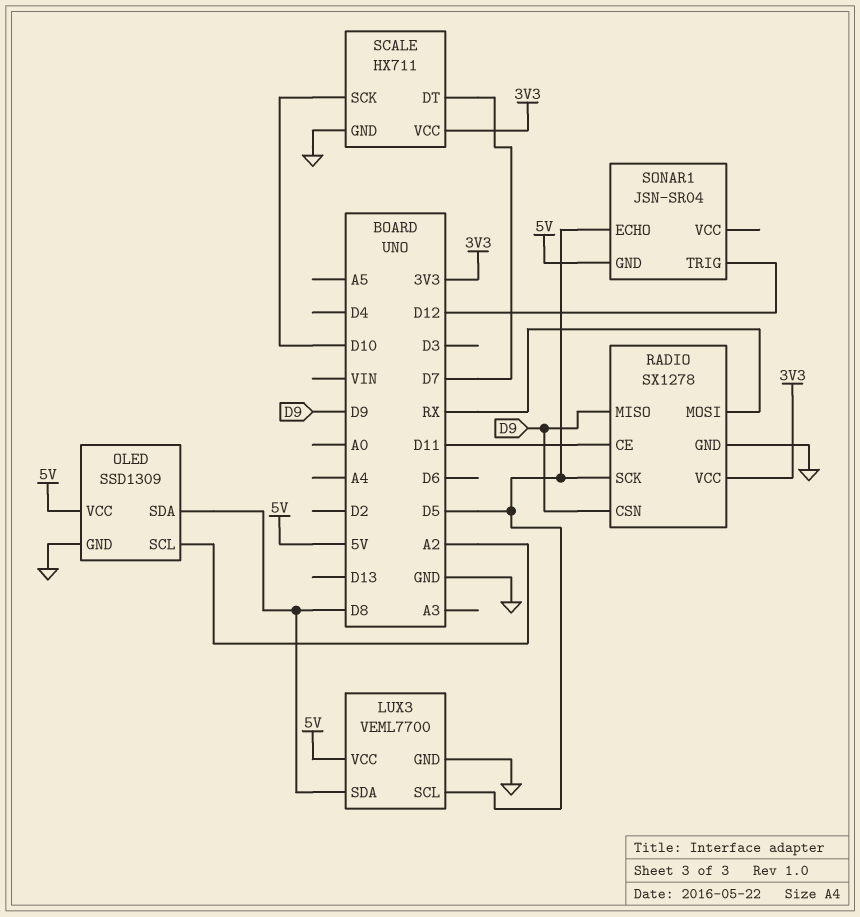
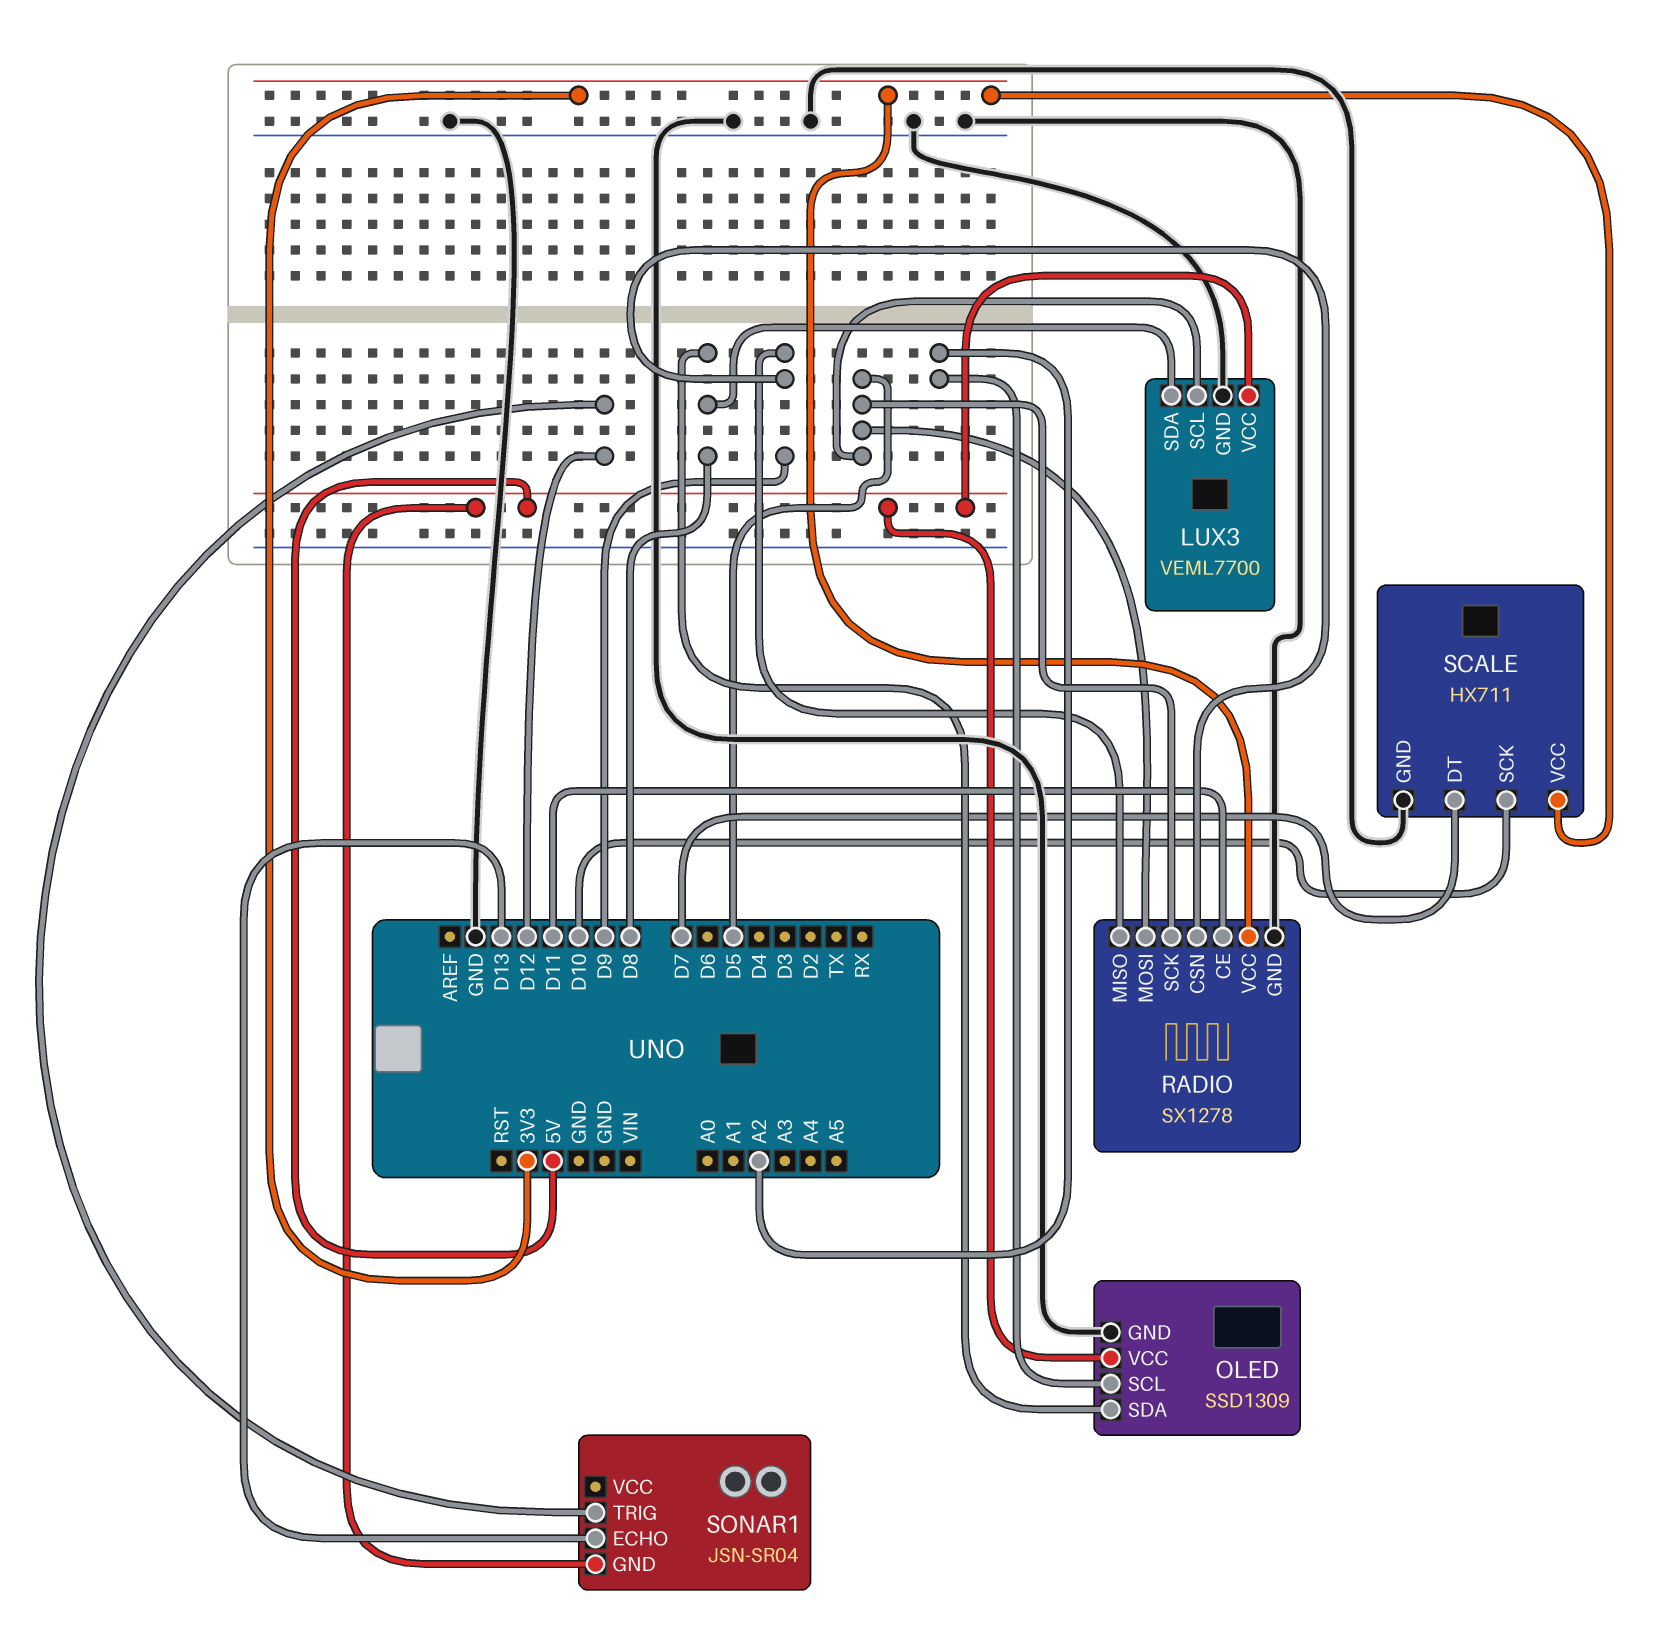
RADIO pin MOSI: RX -> D5
SONAR1 pin ECHO: D5 -> D13

